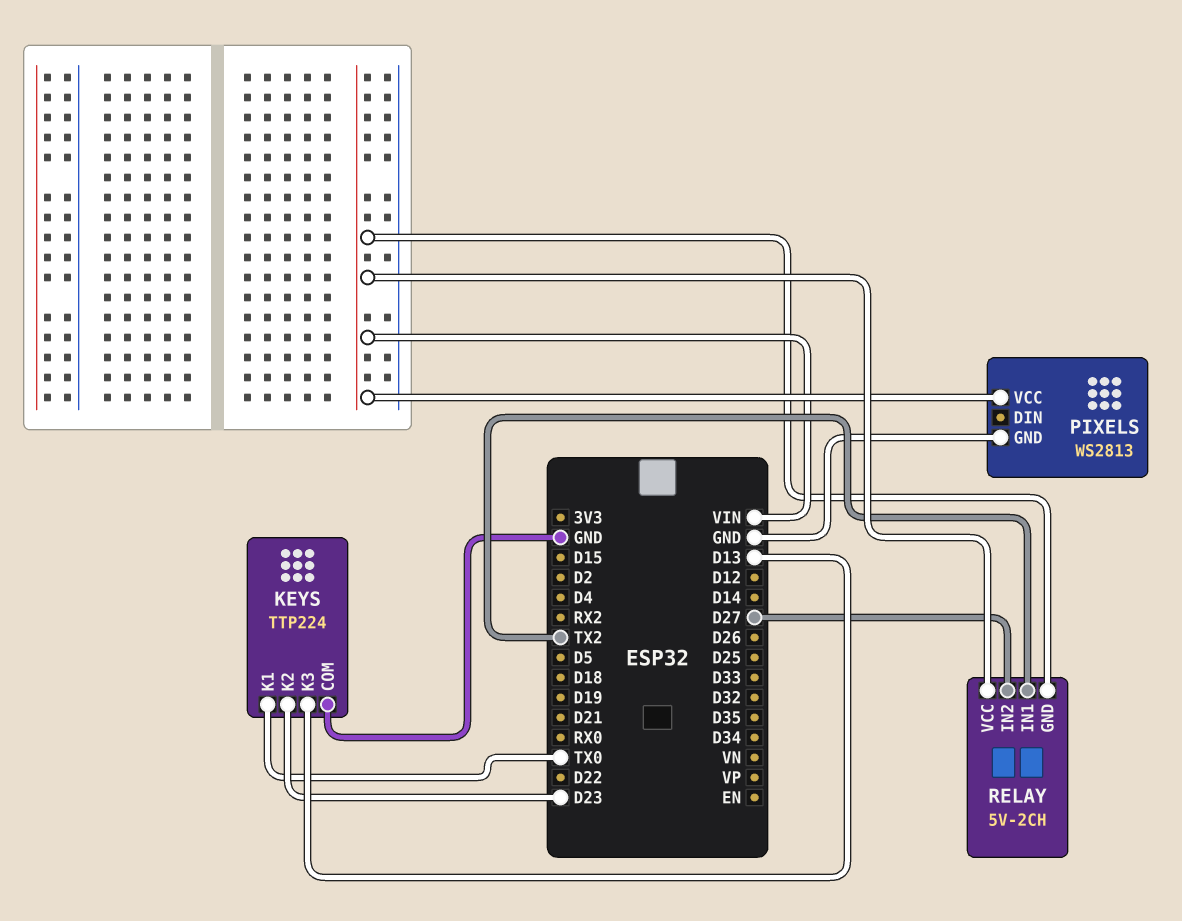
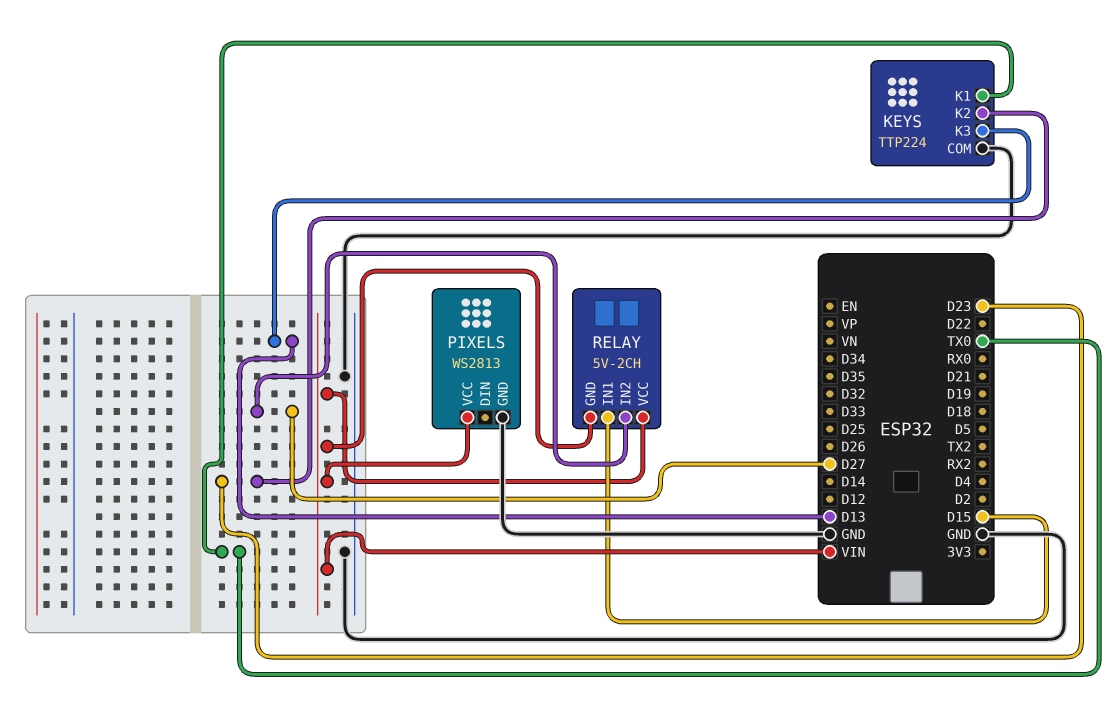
RELAY pin IN1: TX2 -> D15

